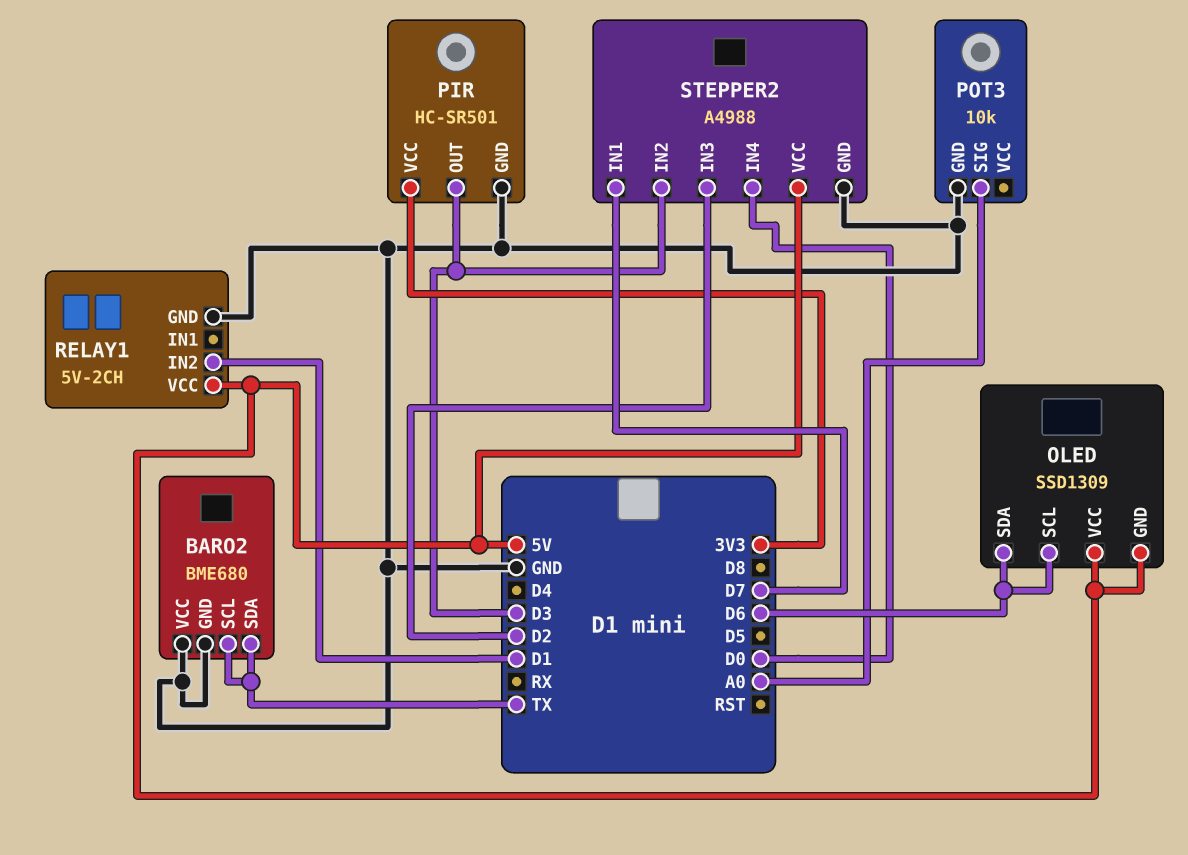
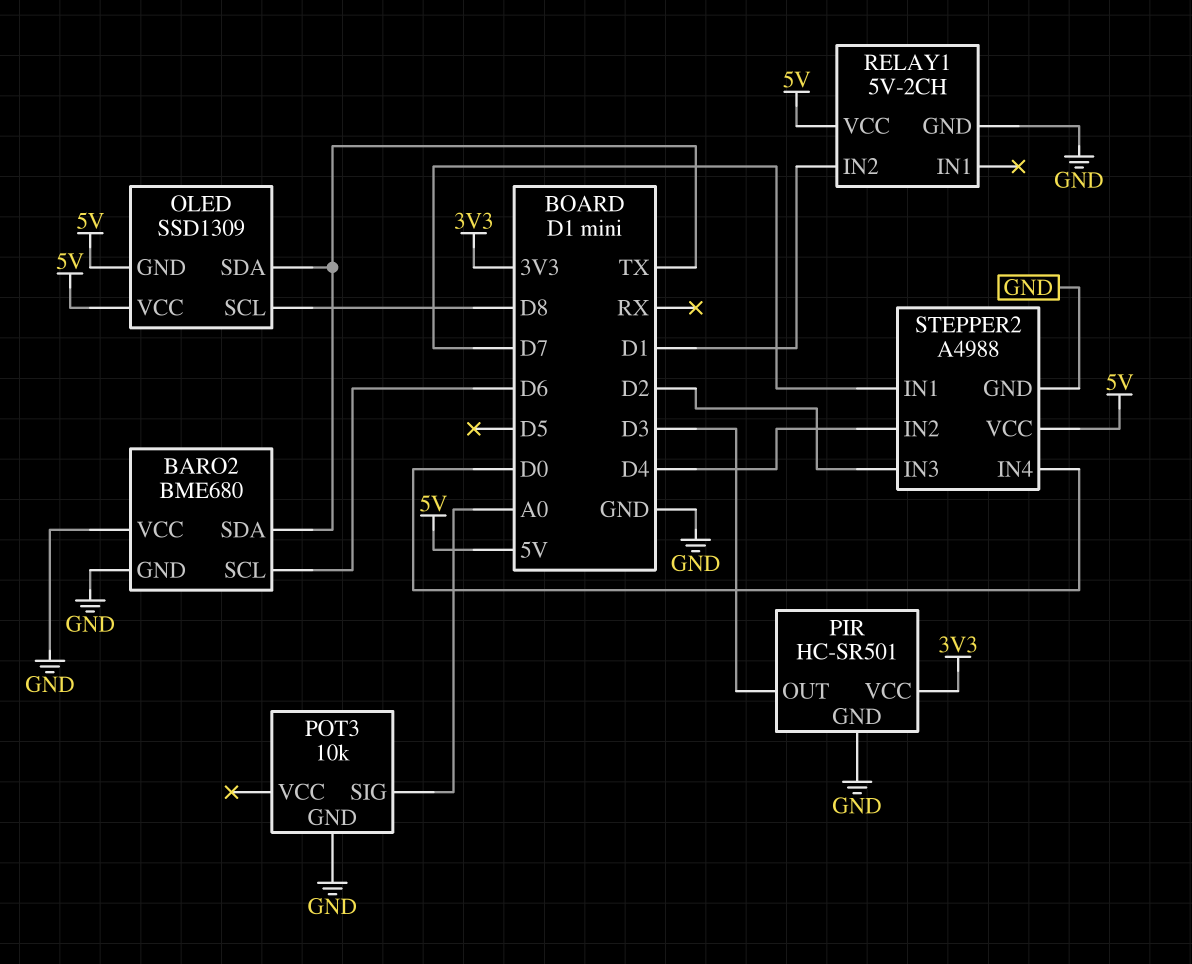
BARO2 pin SCL: TX -> D6
OLED pin SCL: D6 -> D8
OLED pin SDA: D6 -> TX
STEPPER2 pin IN2: D3 -> D4

